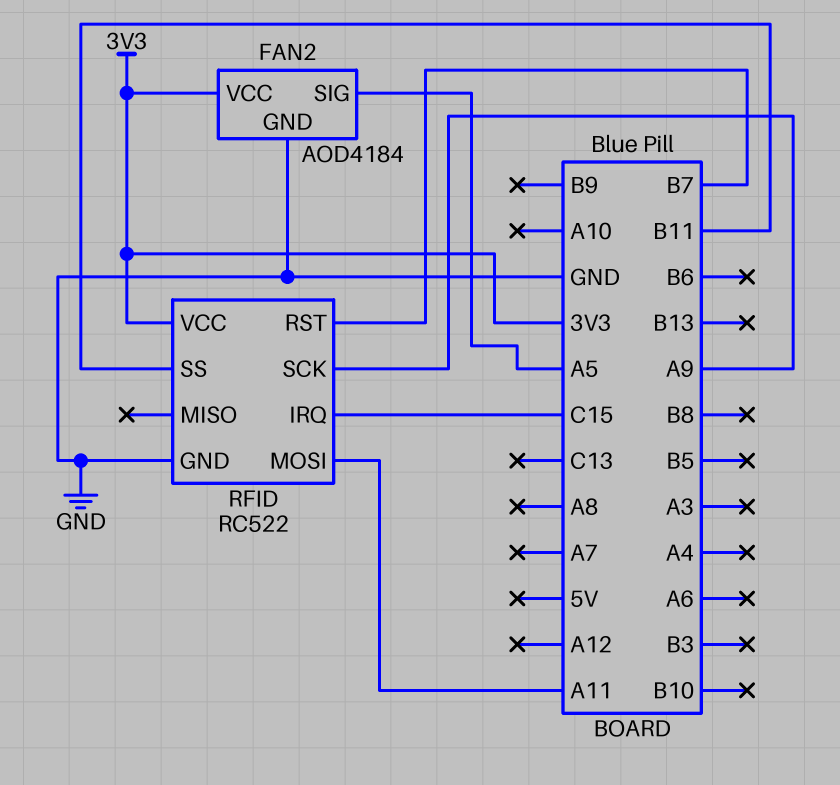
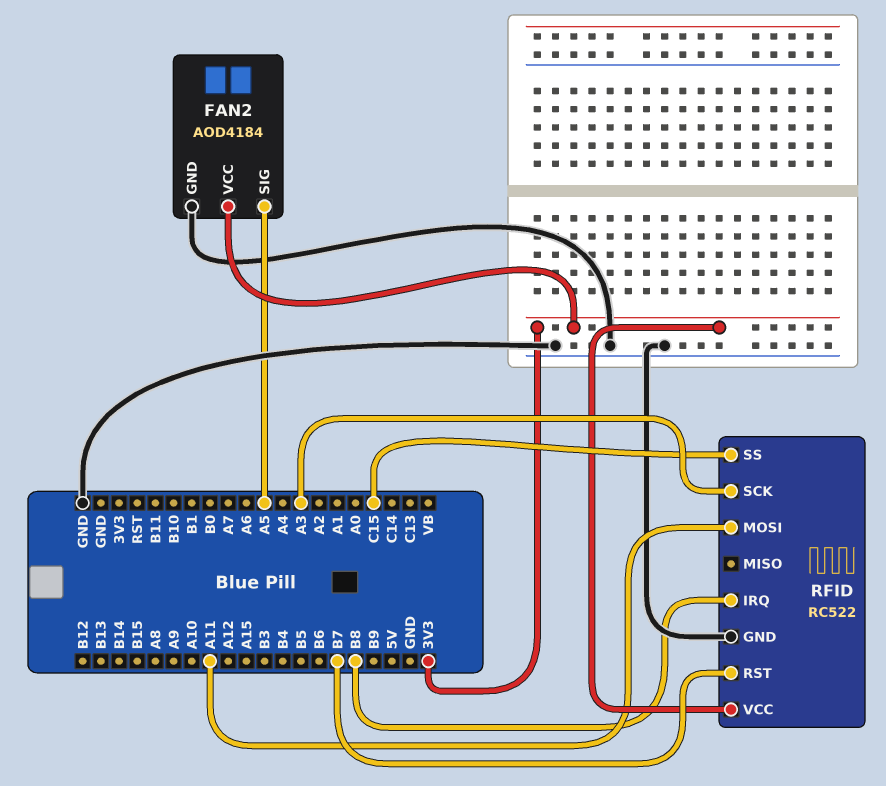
RFID pin IRQ: C15 -> B8
RFID pin SCK: A9 -> A3
RFID pin SS: B11 -> C15

